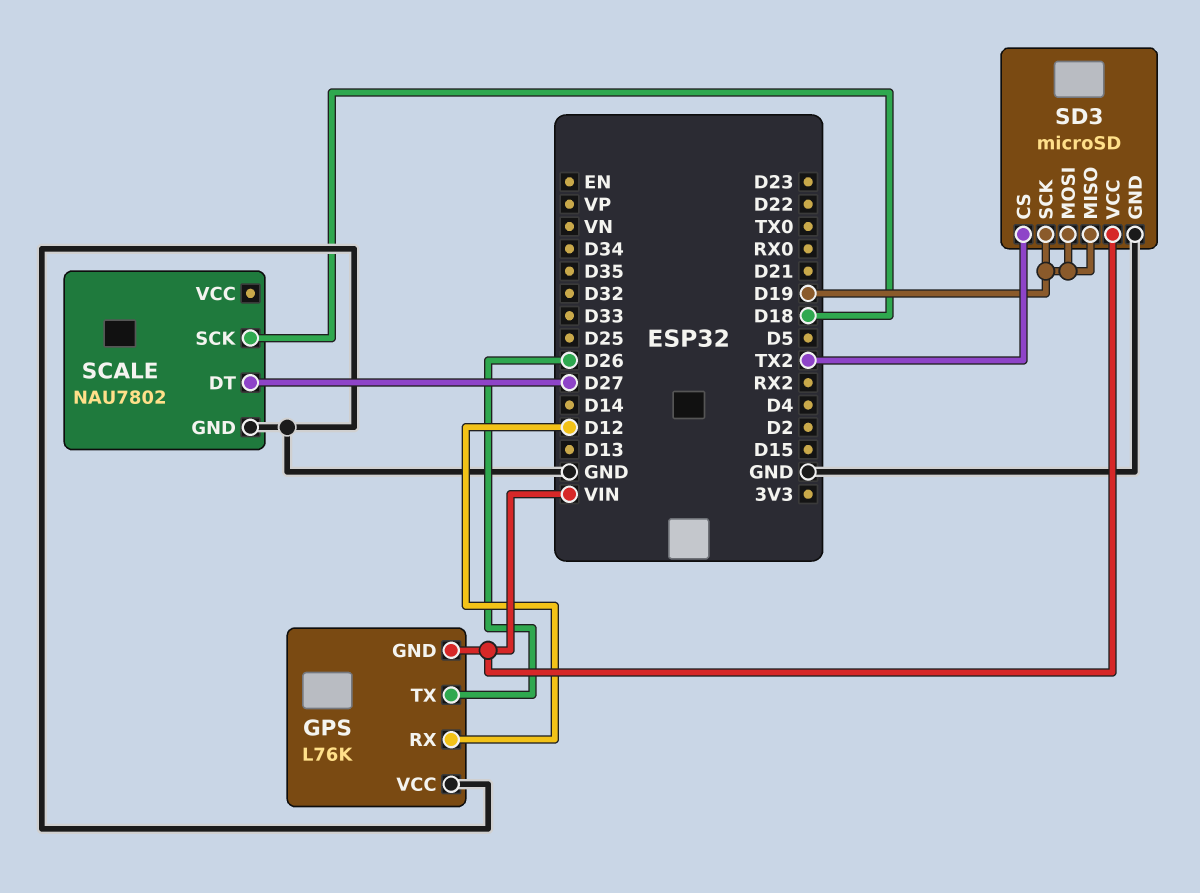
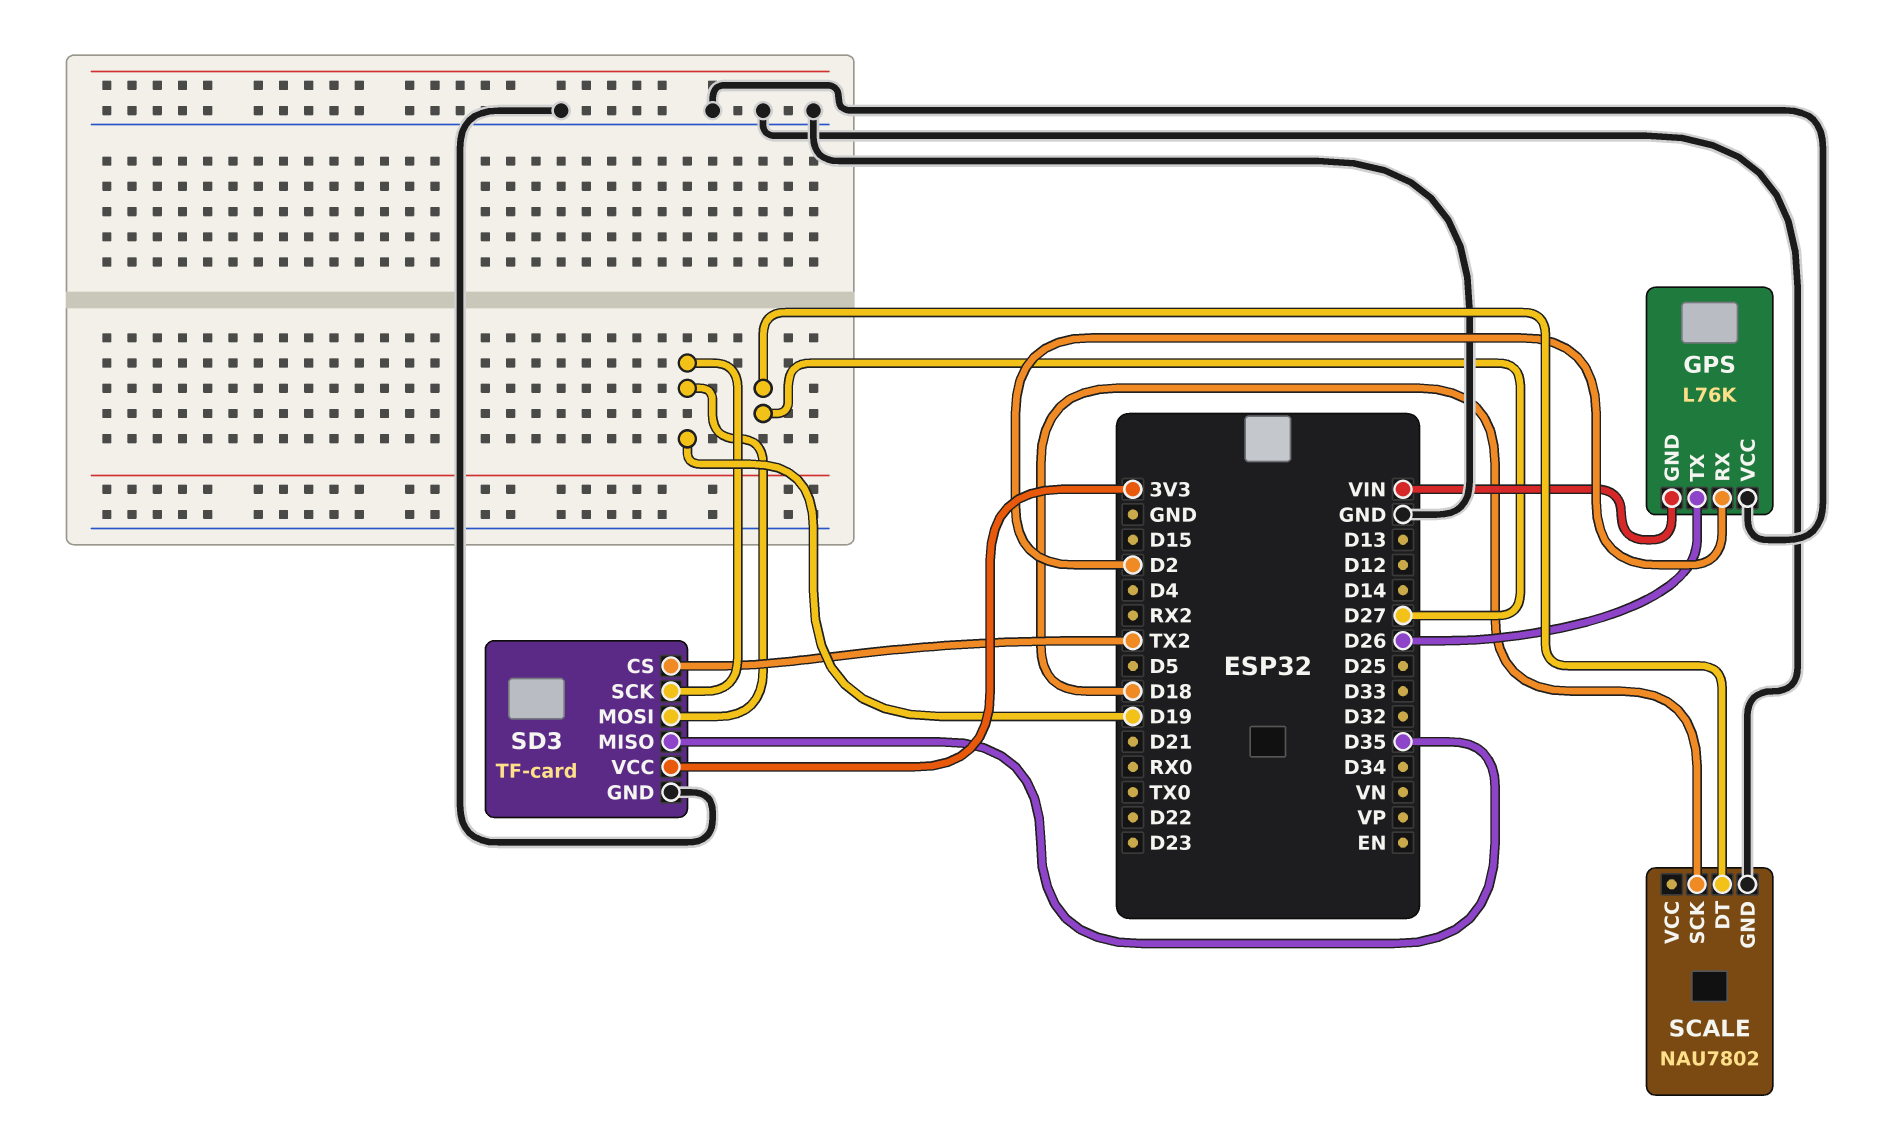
GPS pin RX: D12 -> D2
SD3: microSD -> TF-card
SD3 pin MISO: D19 -> D35
SD3 pin VCC: VIN -> 3V3

